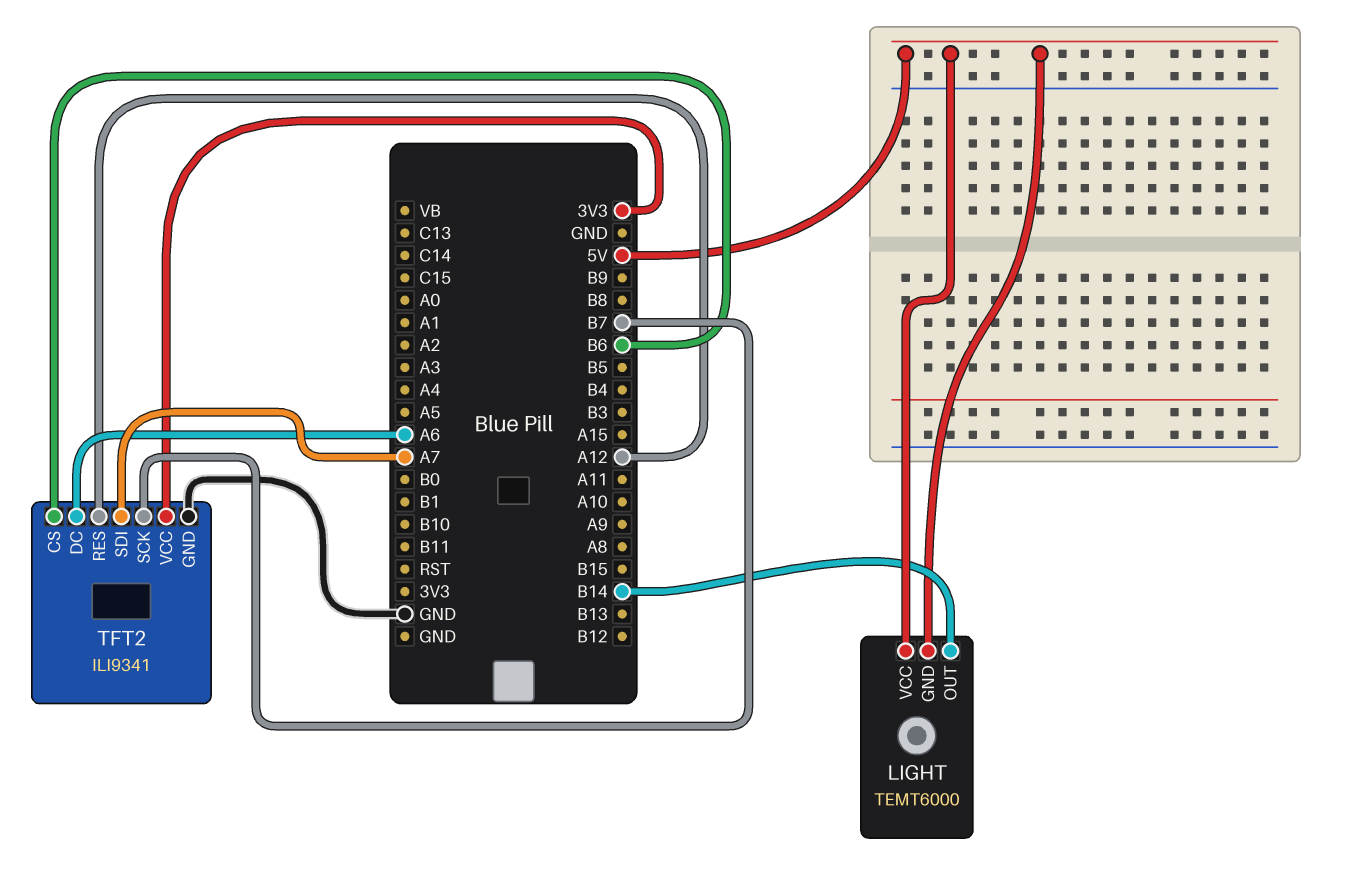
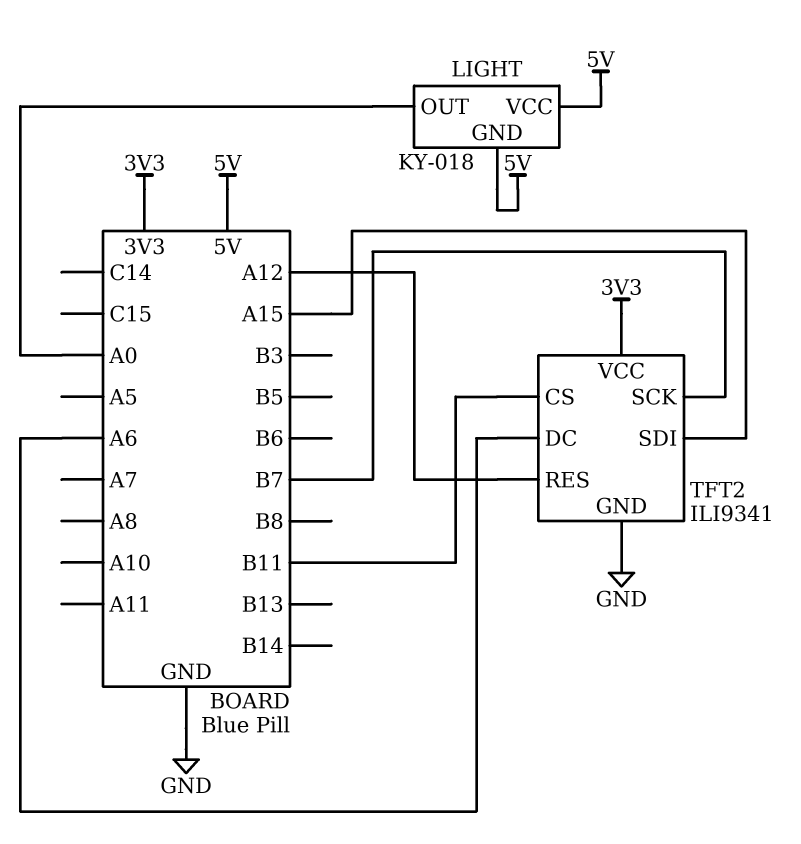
LIGHT: TEMT6000 -> KY-018
LIGHT pin OUT: B14 -> A0
TFT2 pin CS: B6 -> B11
TFT2 pin SDI: A7 -> A15

